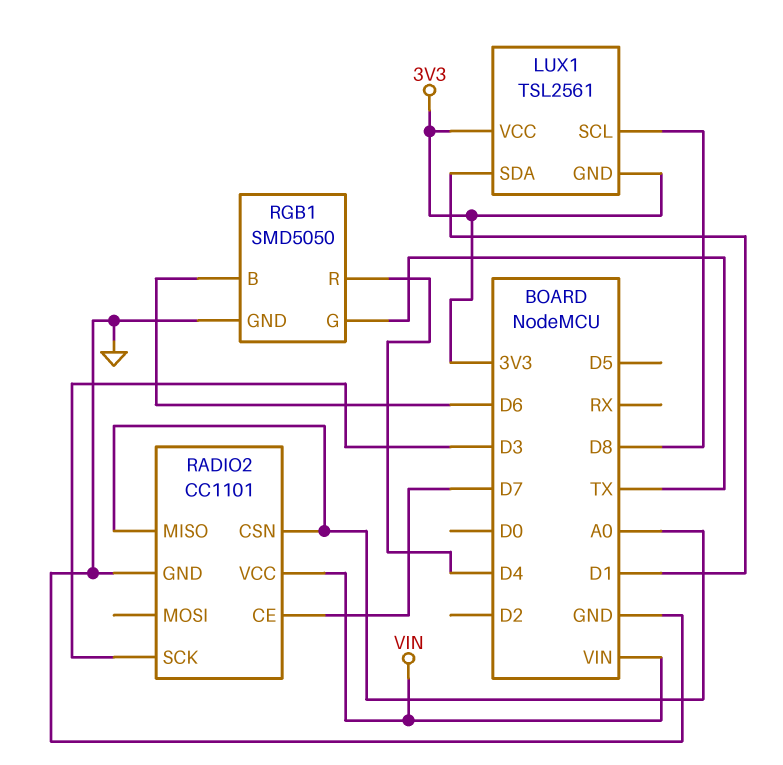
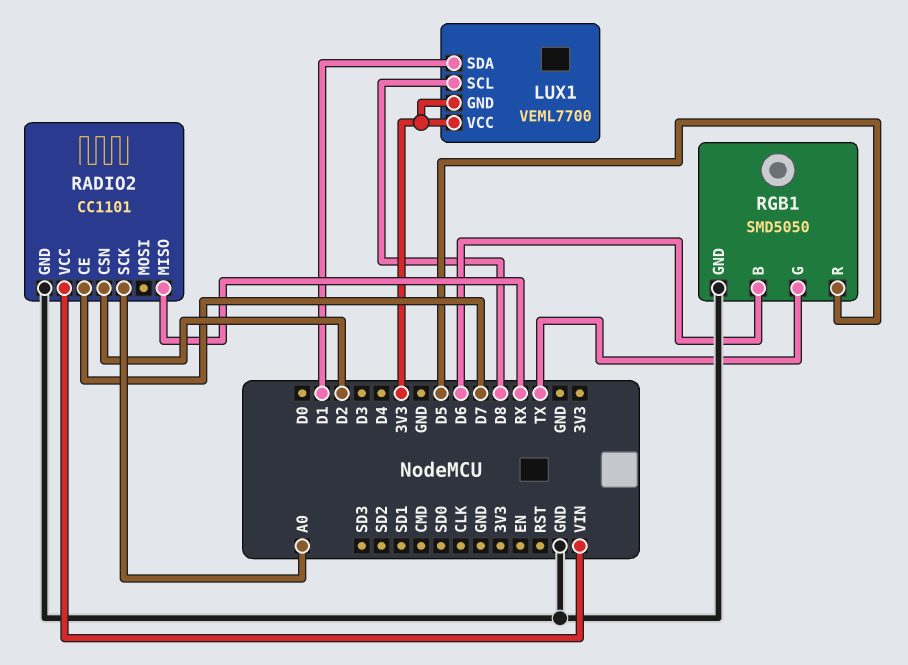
LUX1: TSL2561 -> VEML7700
RADIO2 pin CSN: A0 -> D2
RADIO2 pin MISO: A0 -> RX
RADIO2 pin SCK: D3 -> A0
RGB1 pin R: D4 -> D5

